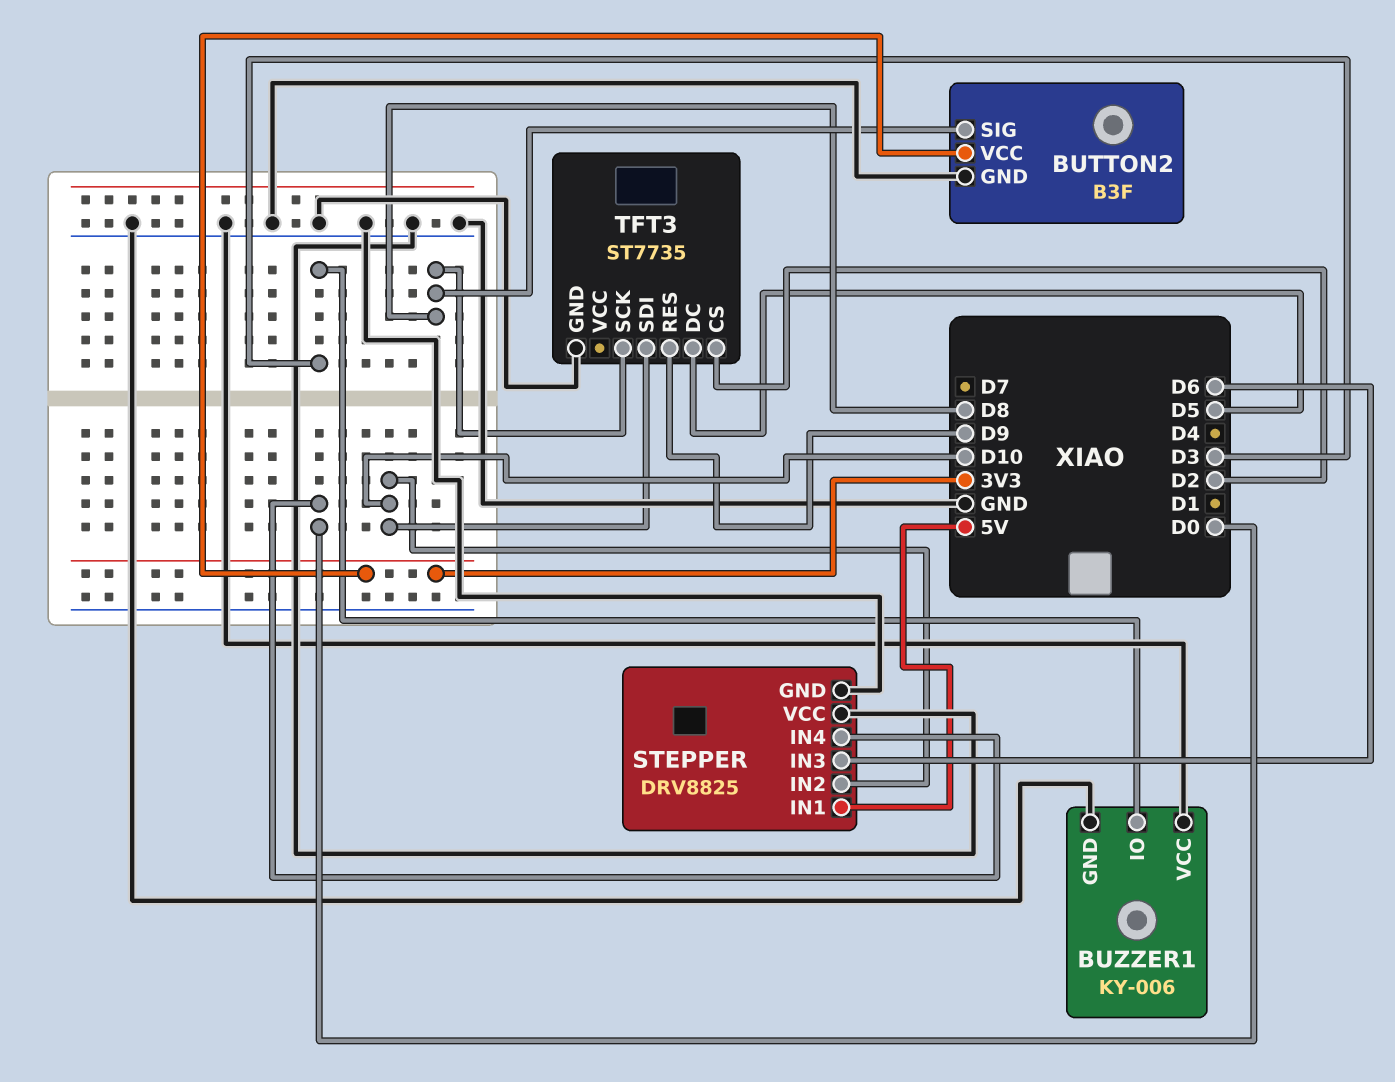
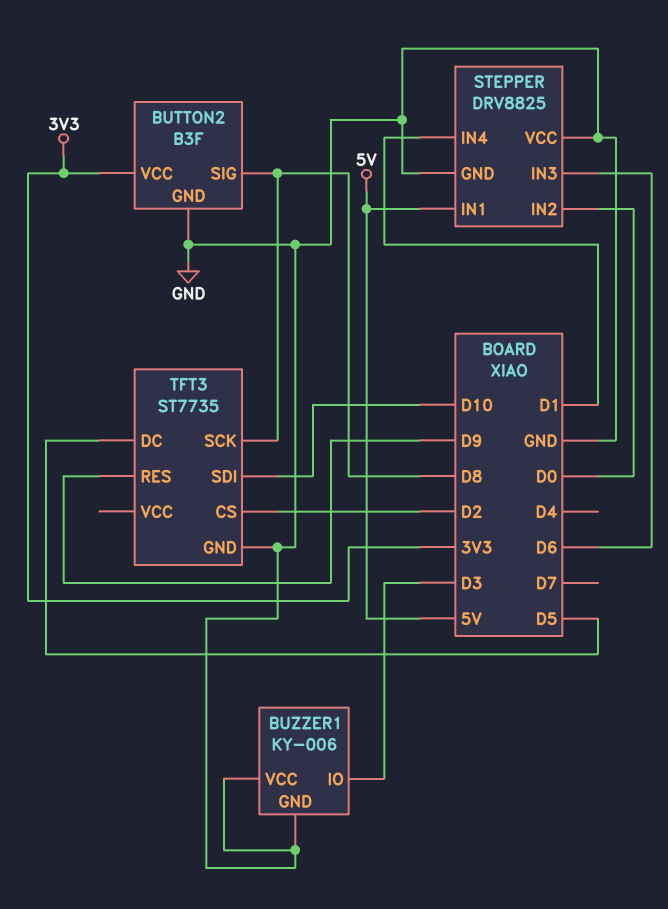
STEPPER pin IN2: D10 -> D0
STEPPER pin IN4: D0 -> D1

